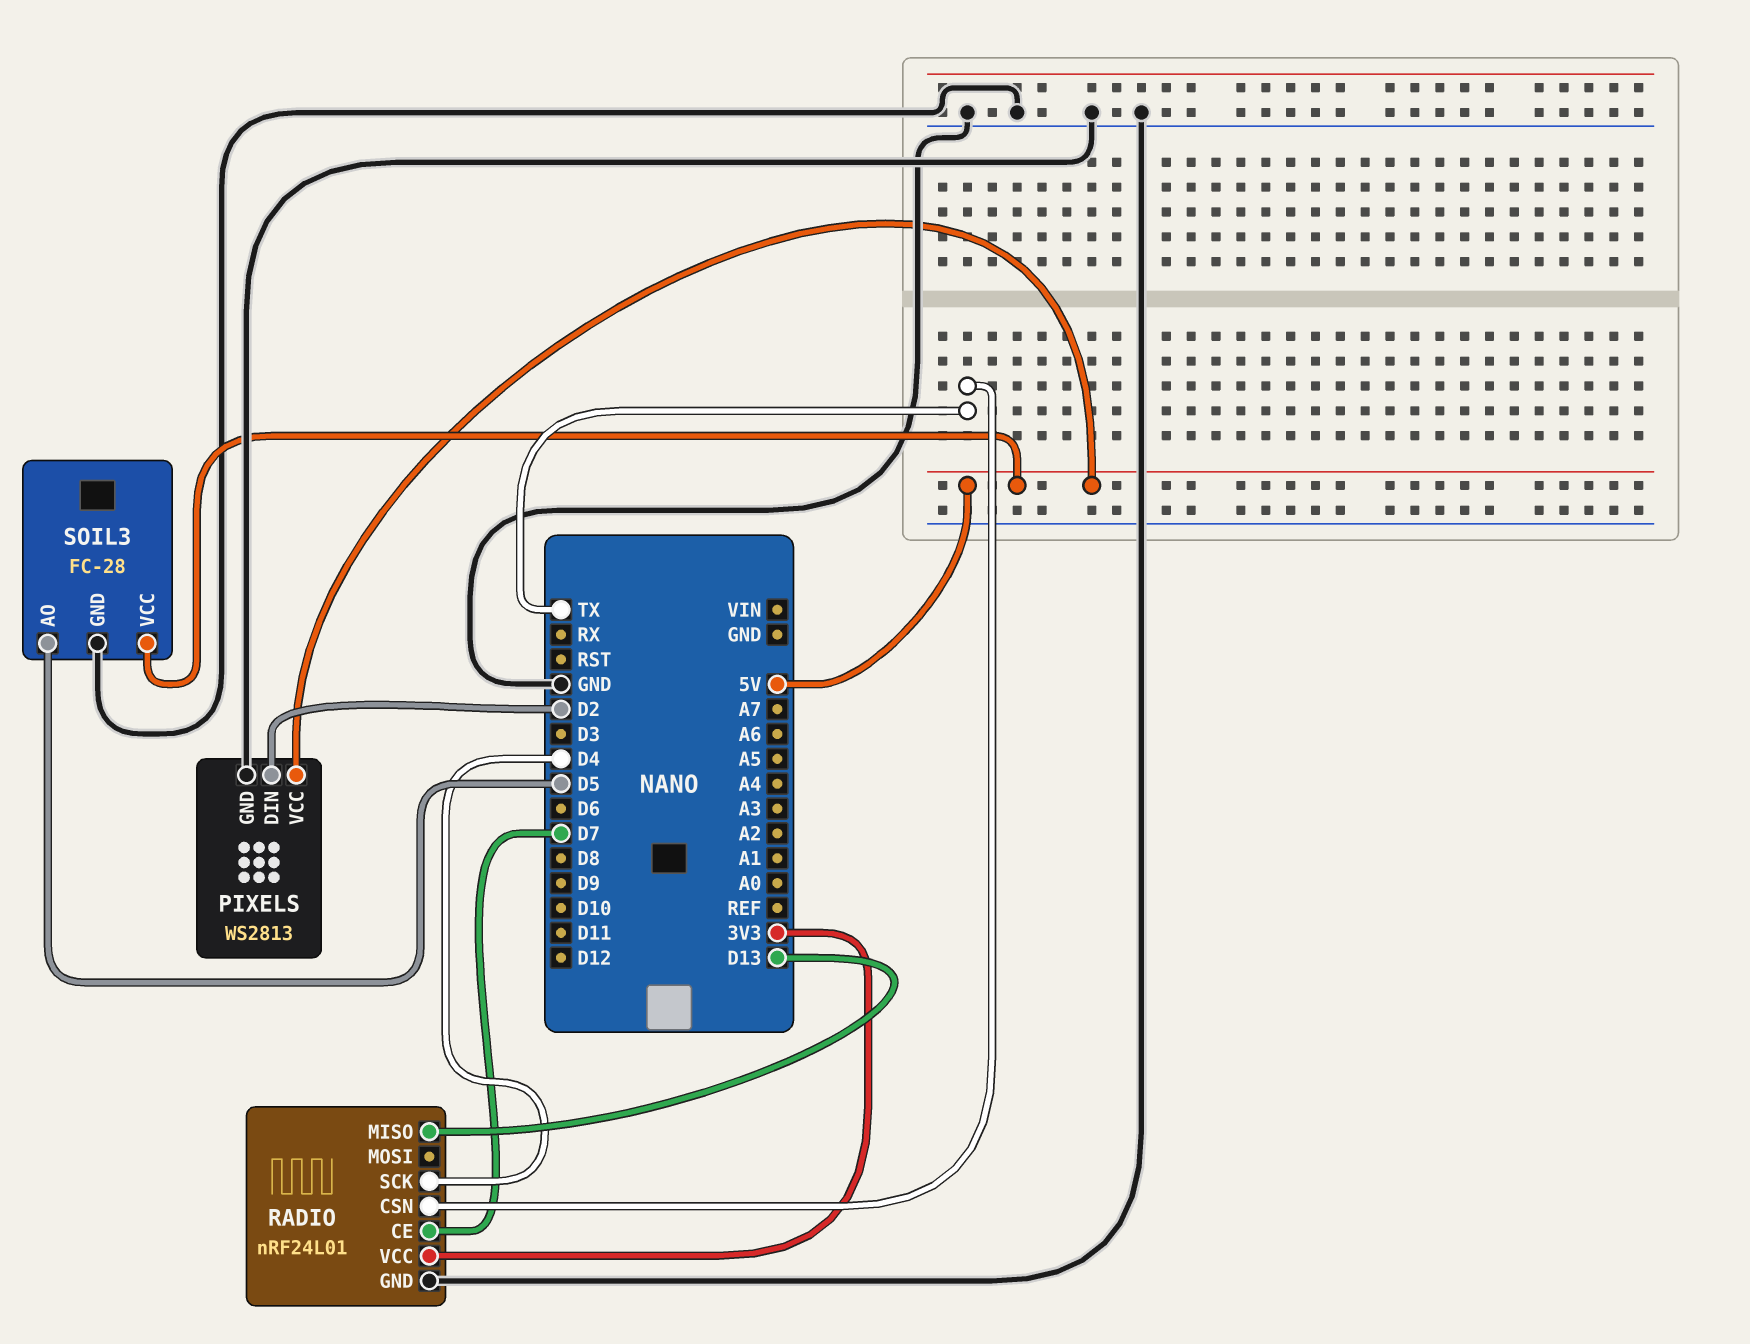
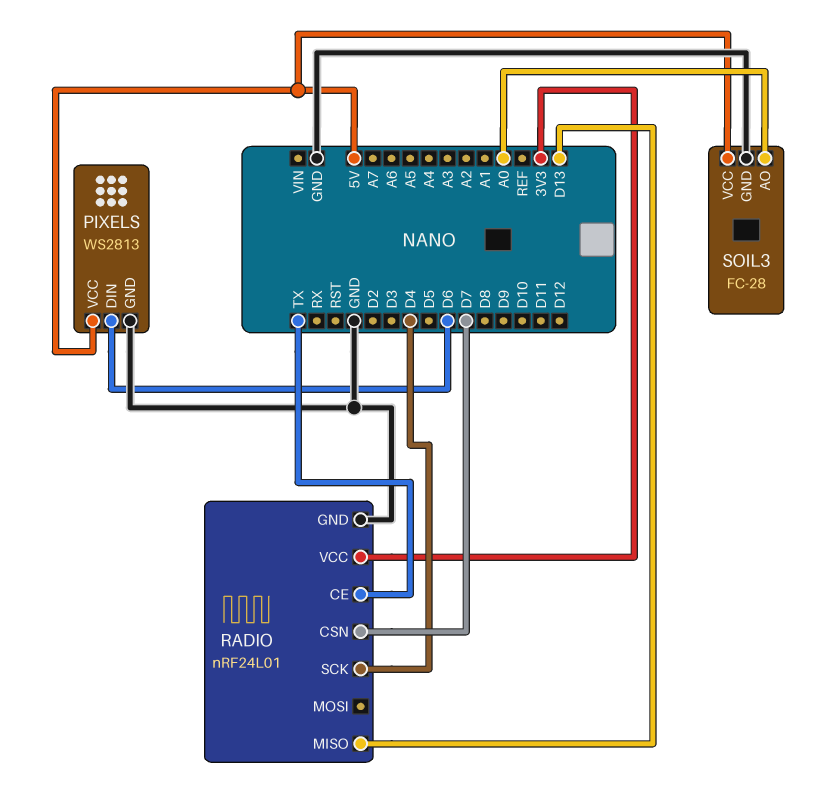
PIXELS pin DIN: D2 -> D6
RADIO pin CE: D7 -> TX
RADIO pin CSN: TX -> D7
SOIL3 pin AO: D5 -> A0

